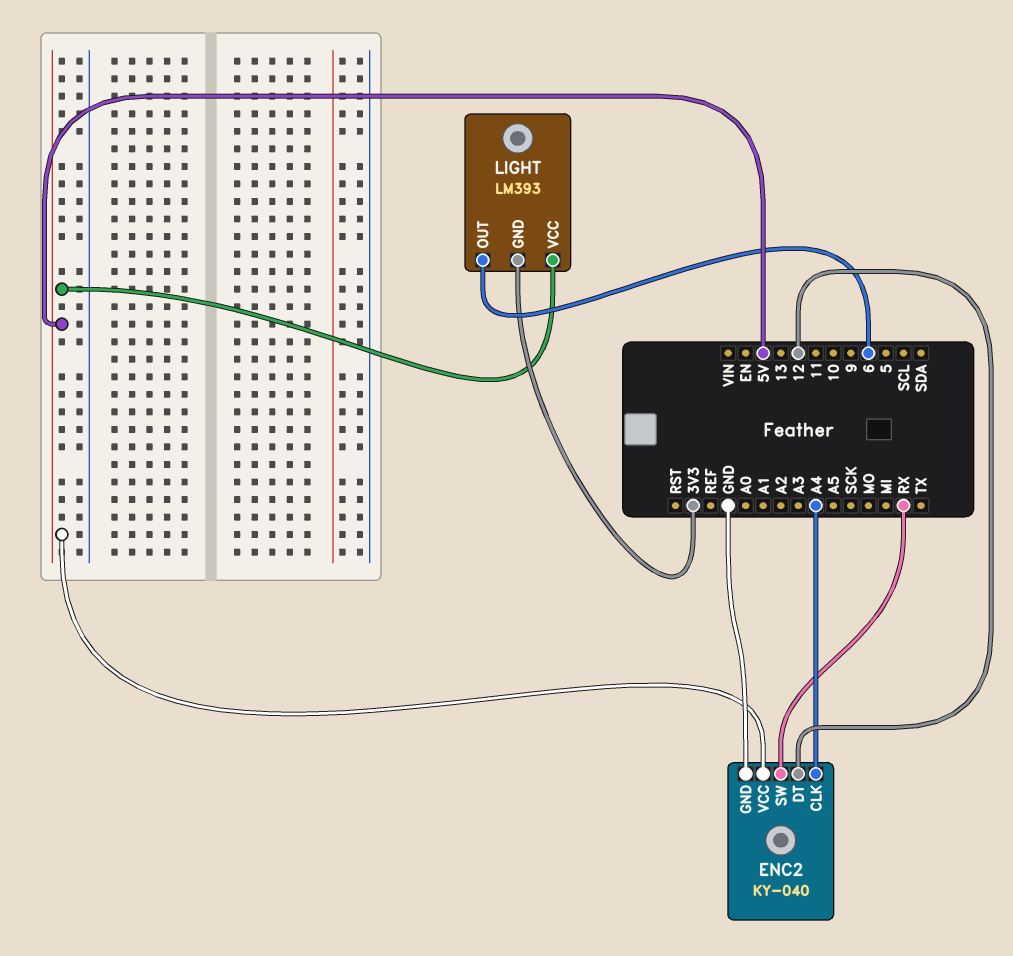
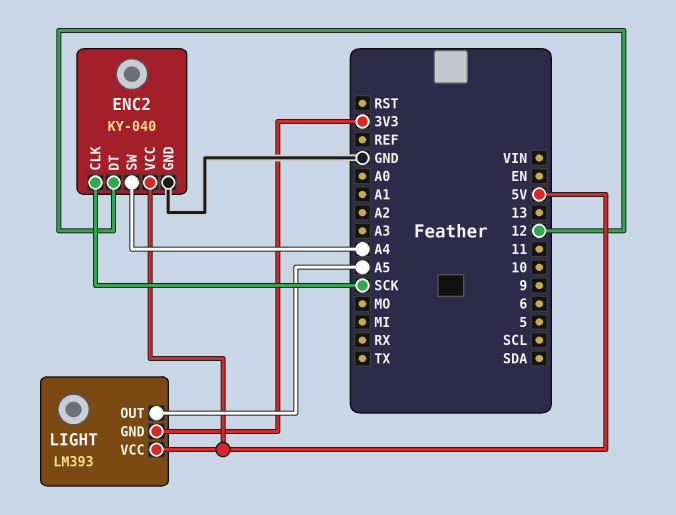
ENC2 pin CLK: A4 -> SCK
ENC2 pin SW: RX -> A4
LIGHT pin OUT: 6 -> A5

